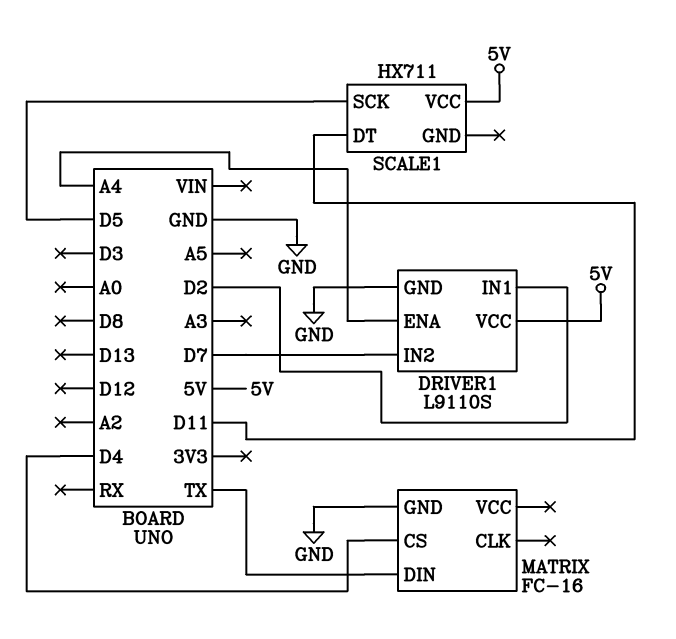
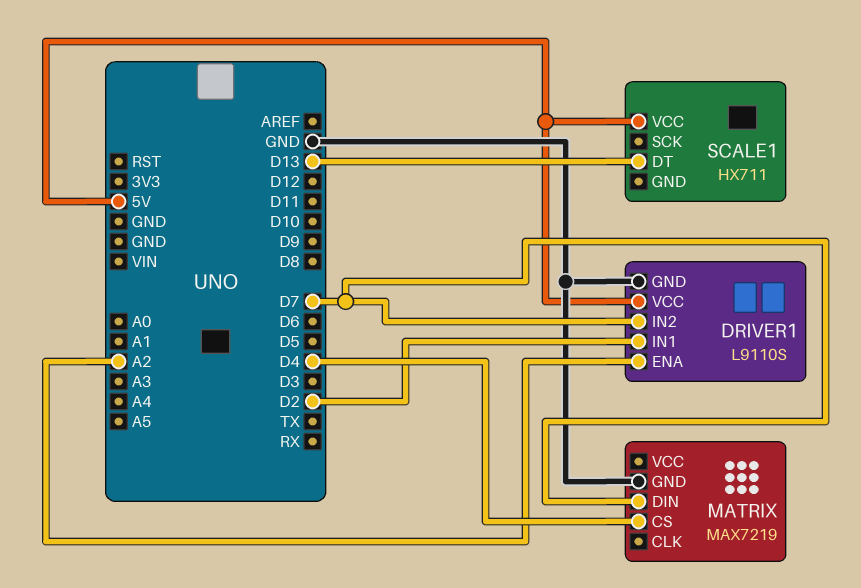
DRIVER1 pin ENA: A4 -> A2
MATRIX: FC-16 -> MAX7219
MATRIX pin DIN: TX -> D7
SCALE1 pin DT: D11 -> D13
SCALE1 pin SCK: D5 -> none

